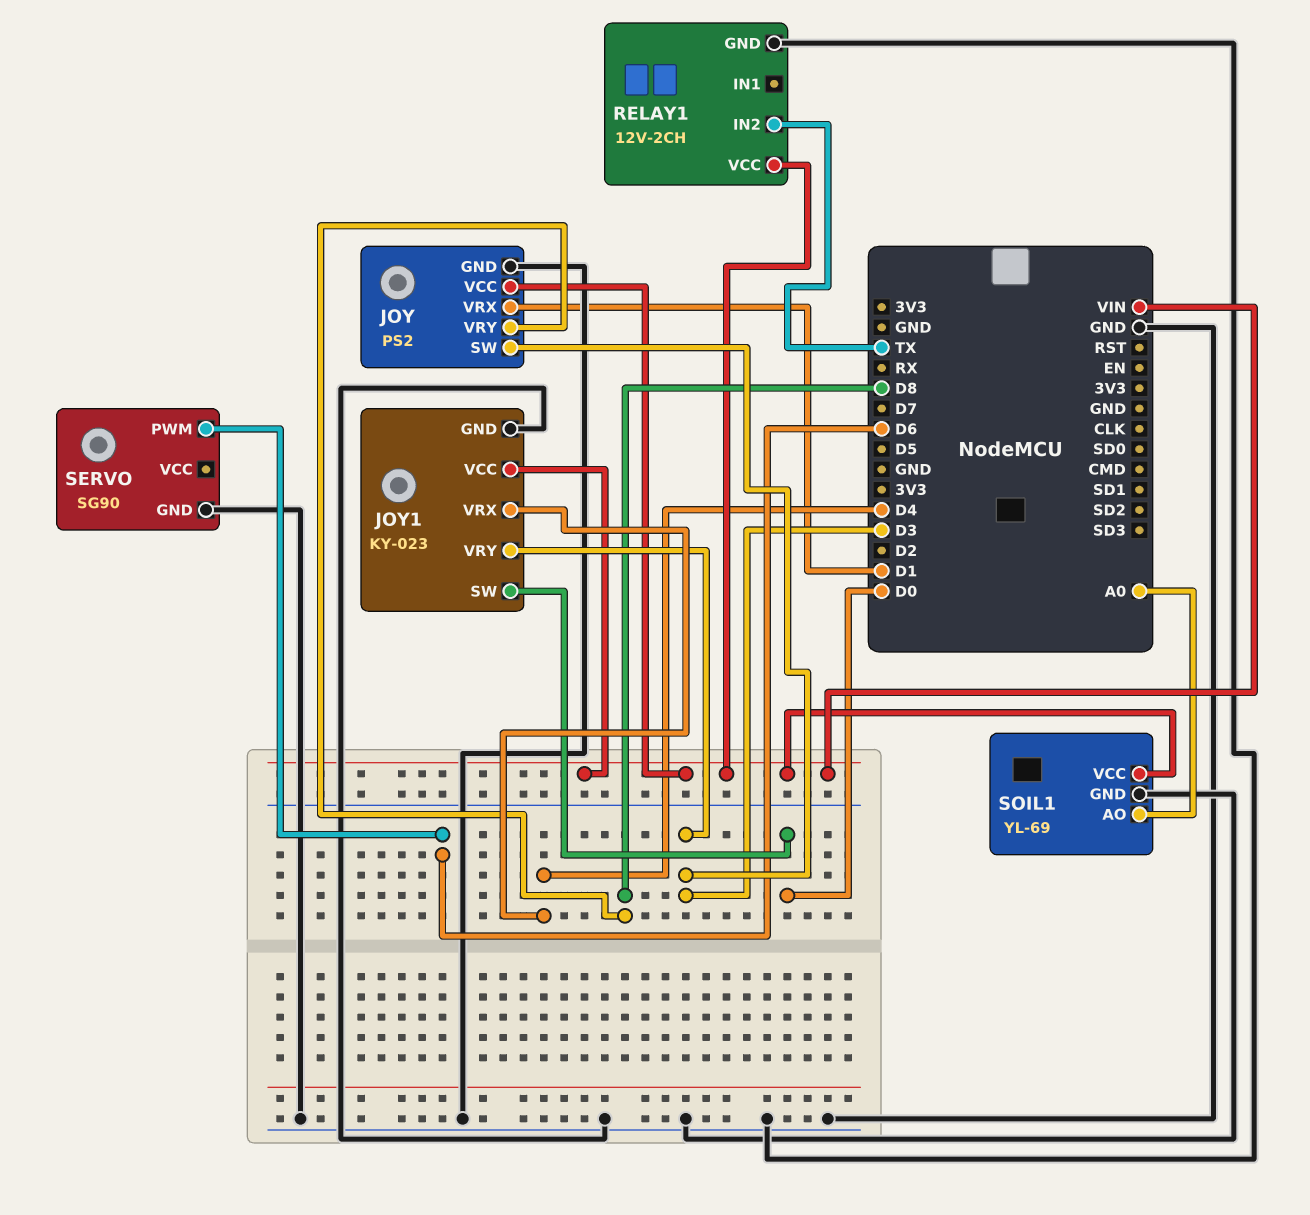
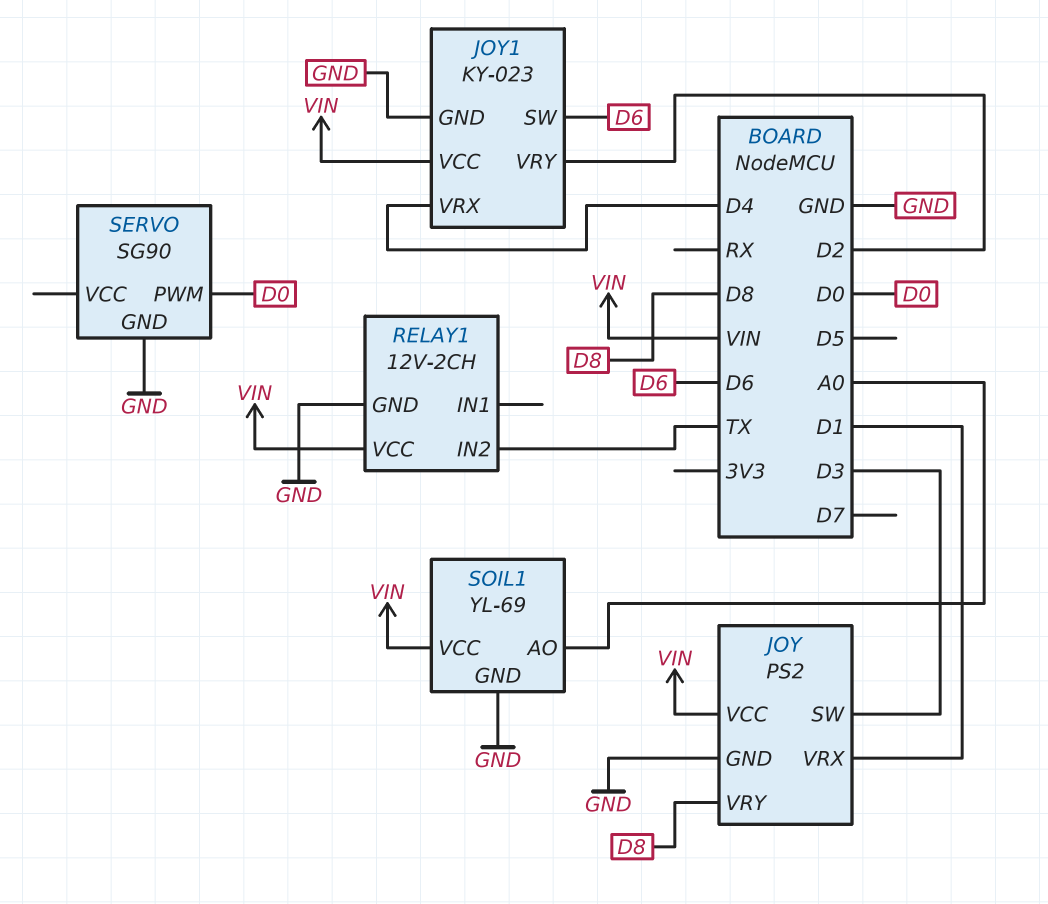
JOY1 pin SW: D0 -> D6
JOY1 pin VRY: D3 -> D2
SERVO pin PWM: D6 -> D0

